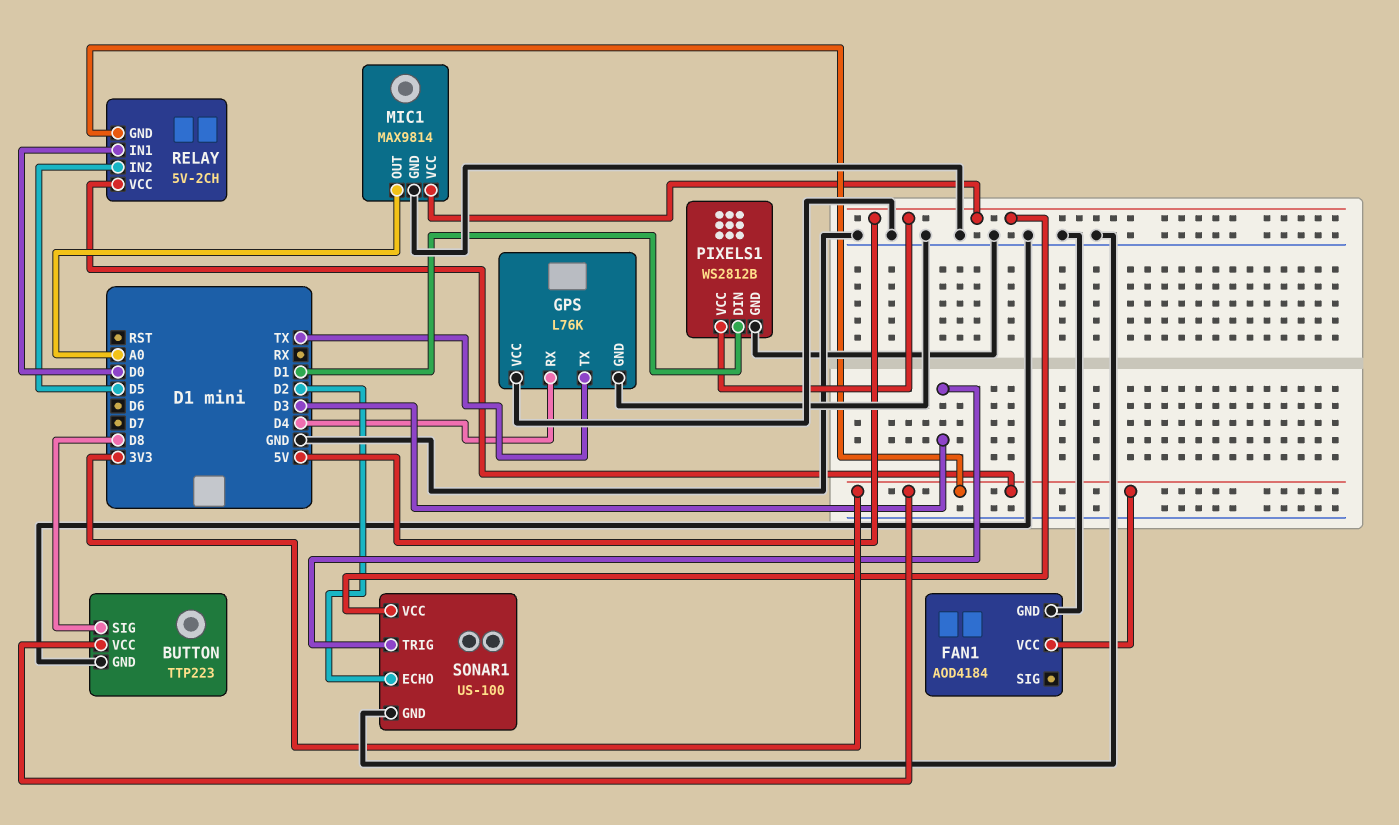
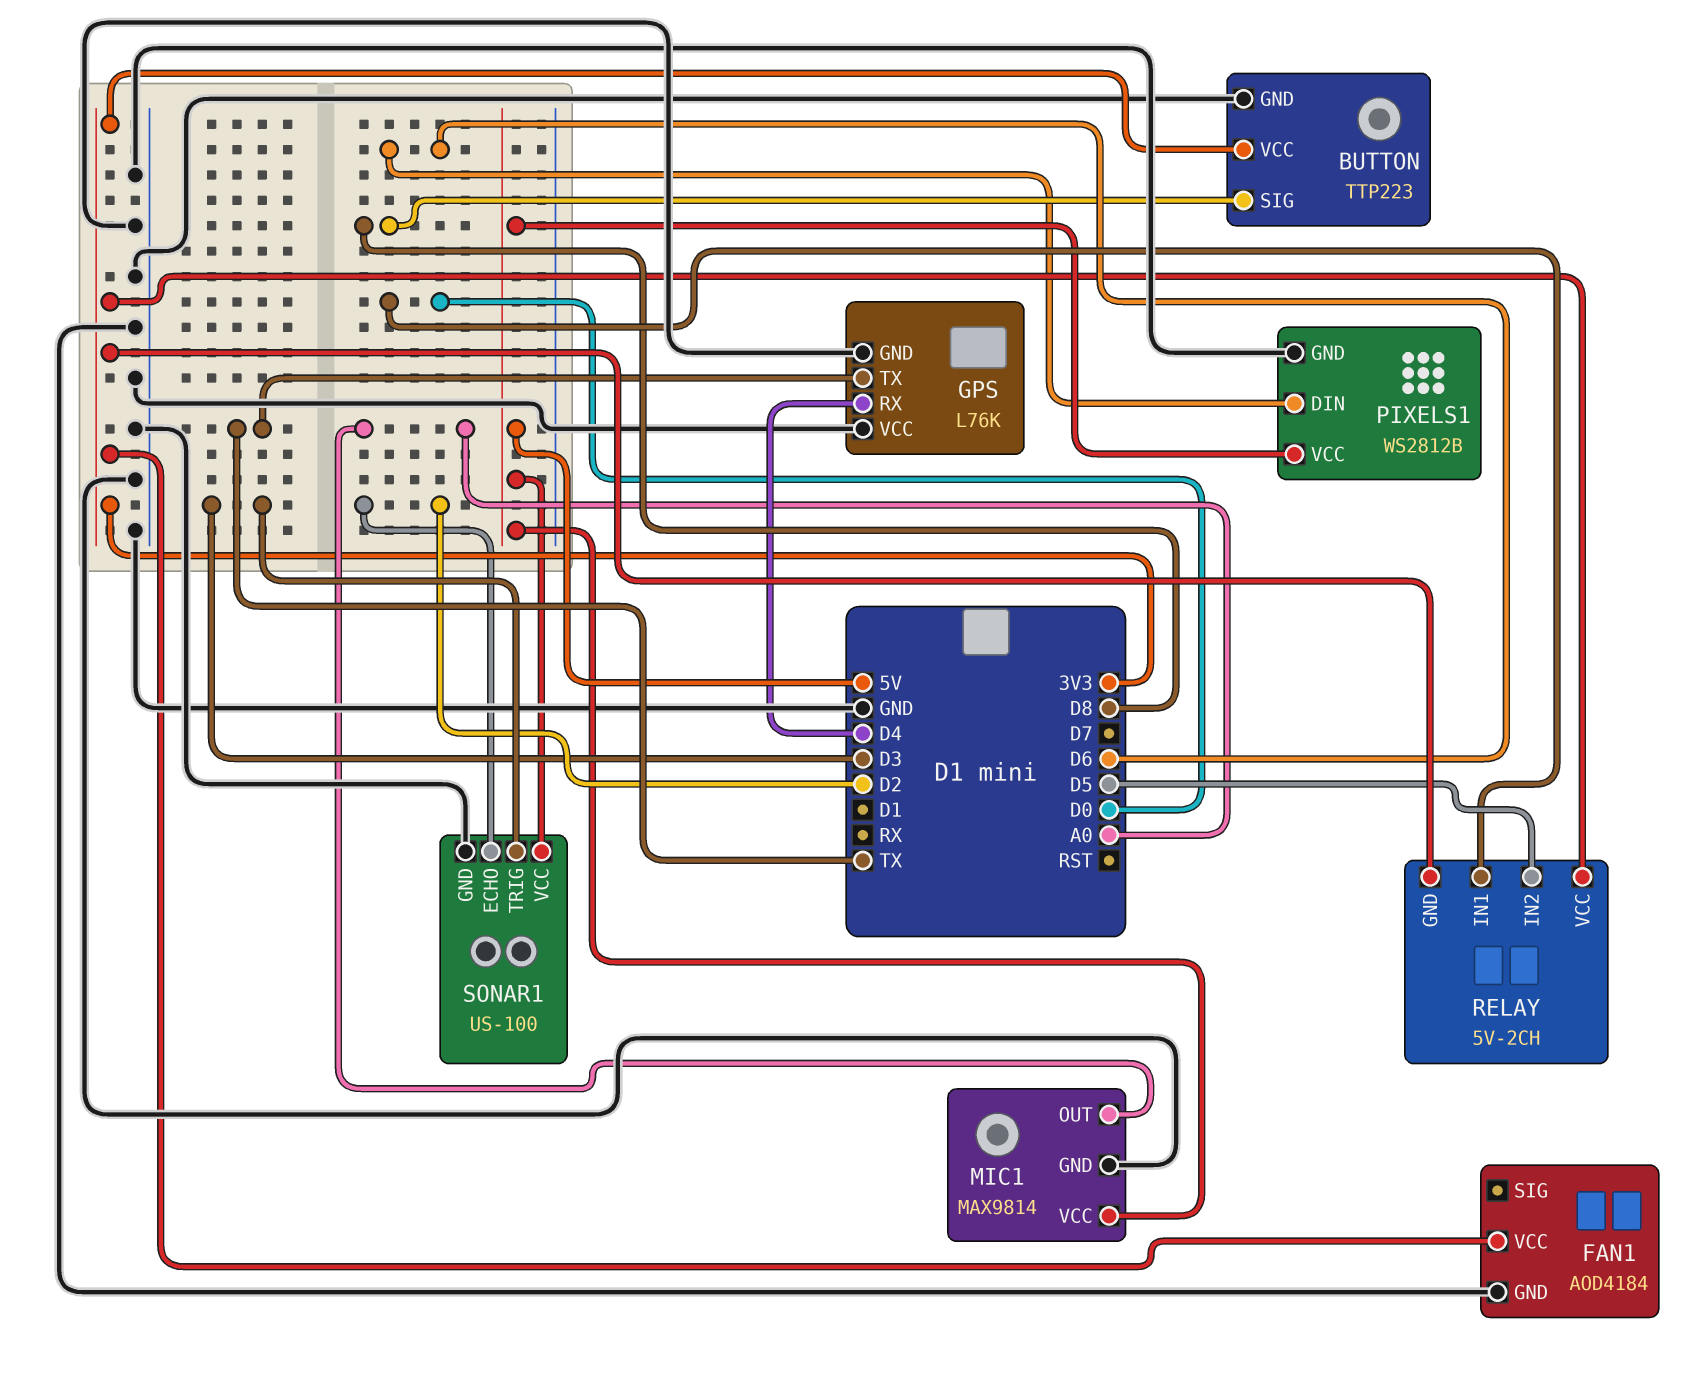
PIXELS1 pin DIN: D1 -> D6

